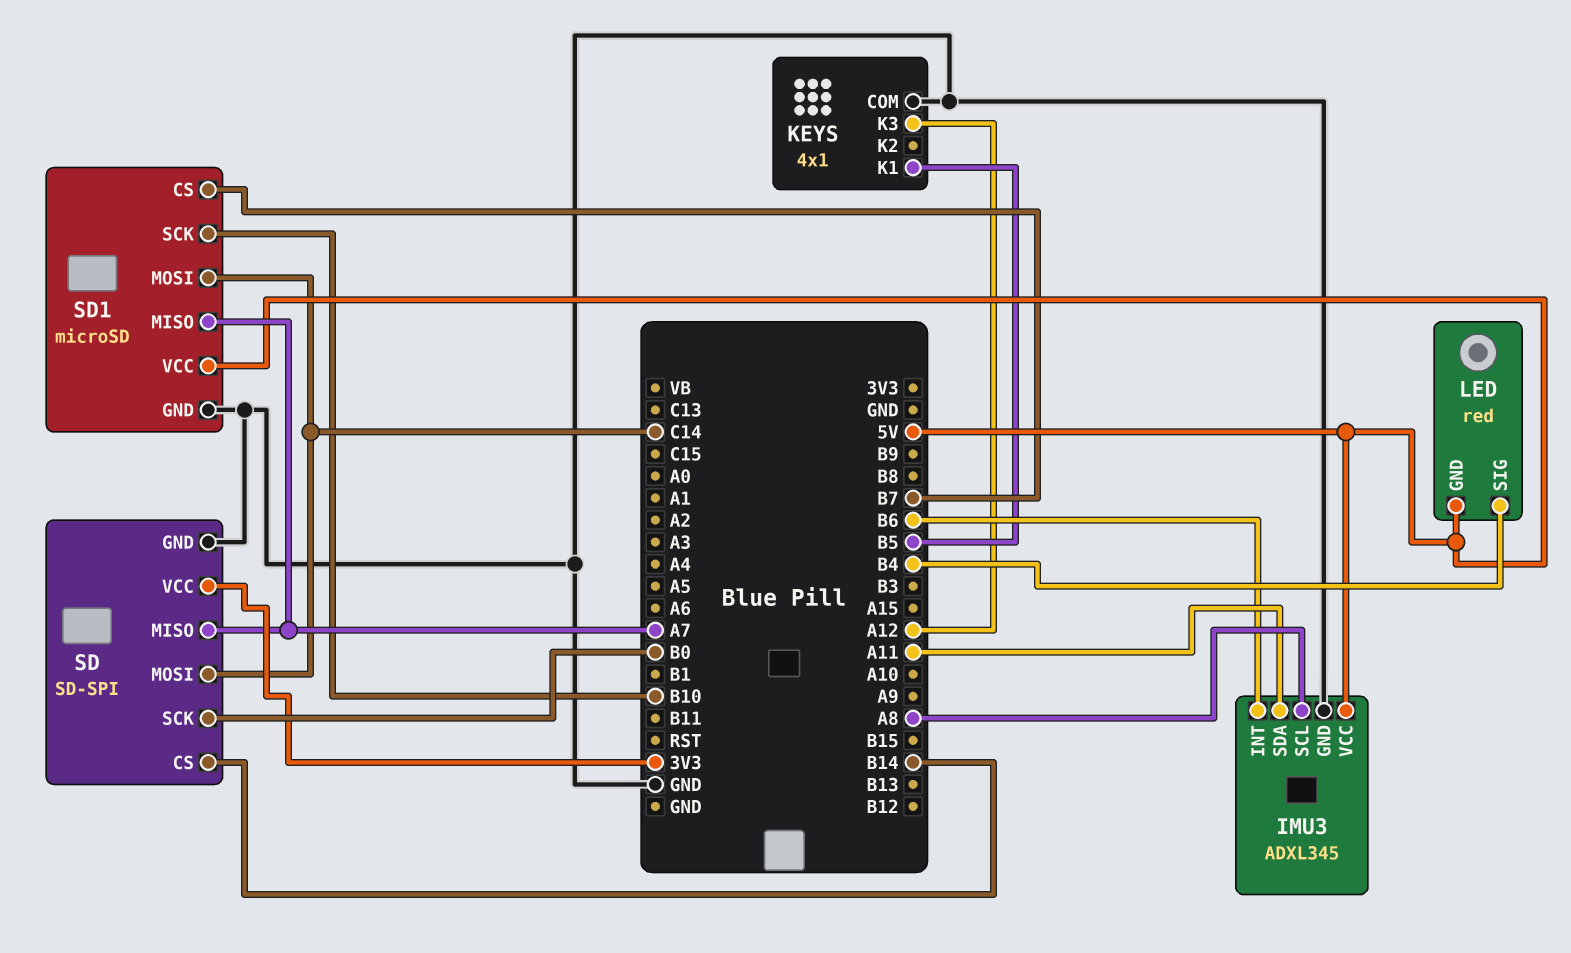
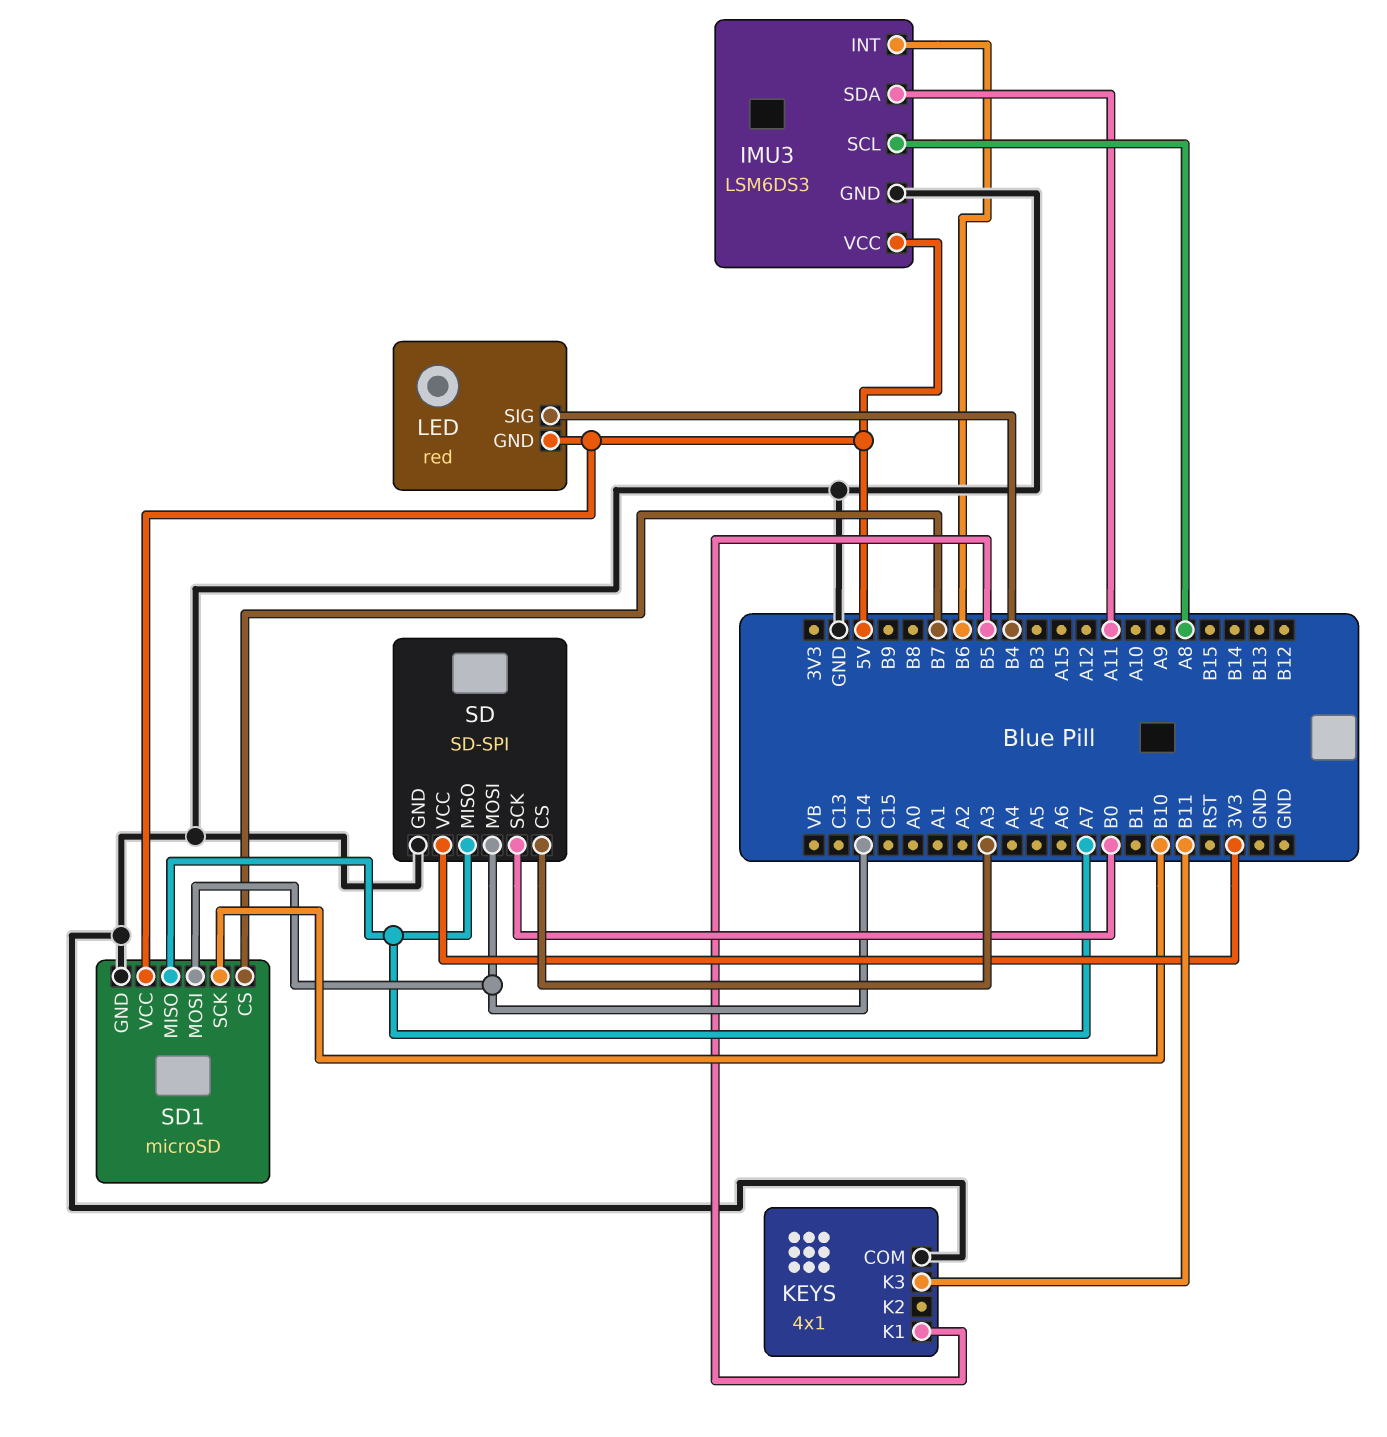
IMU3: ADXL345 -> LSM6DS3
KEYS pin K3: A12 -> B11
SD pin CS: B14 -> A3

